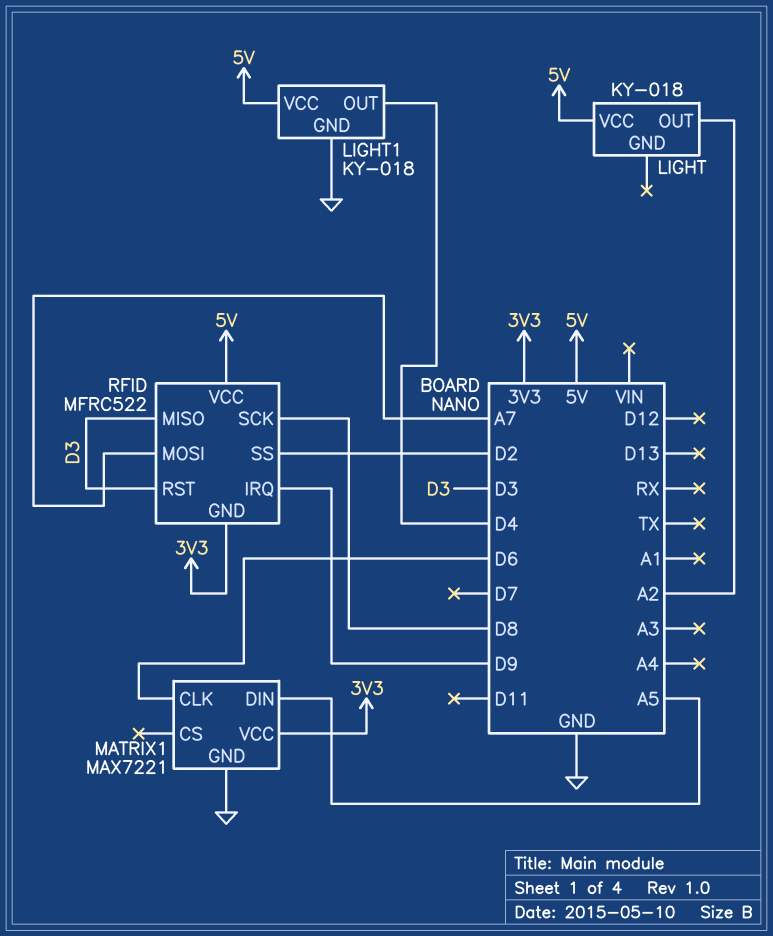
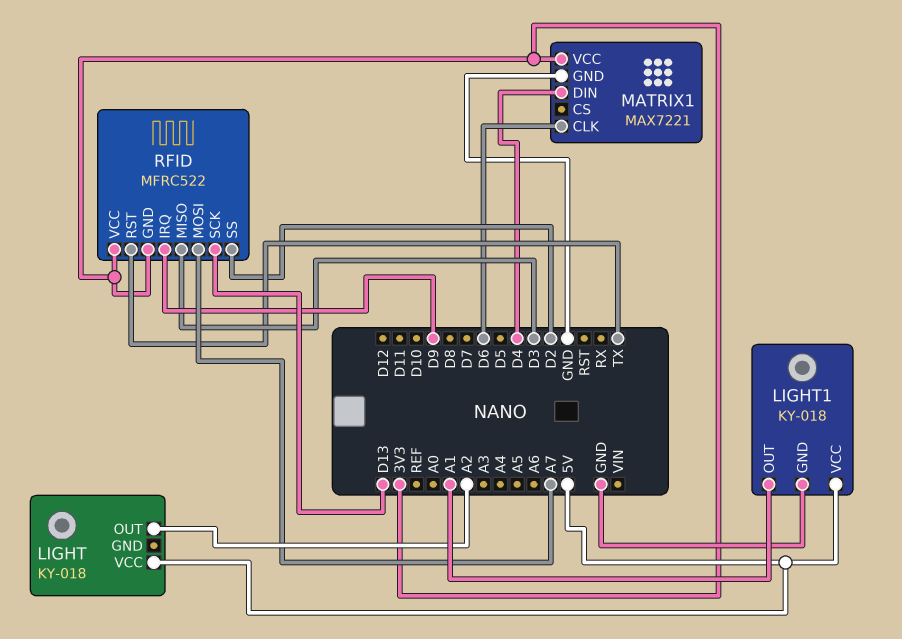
LIGHT1 pin OUT: D4 -> A1
MATRIX1 pin DIN: A5 -> D4
RFID pin RST: D3 -> TX
RFID pin SCK: D8 -> D13
RFID pin VCC: 5V -> 3V3

